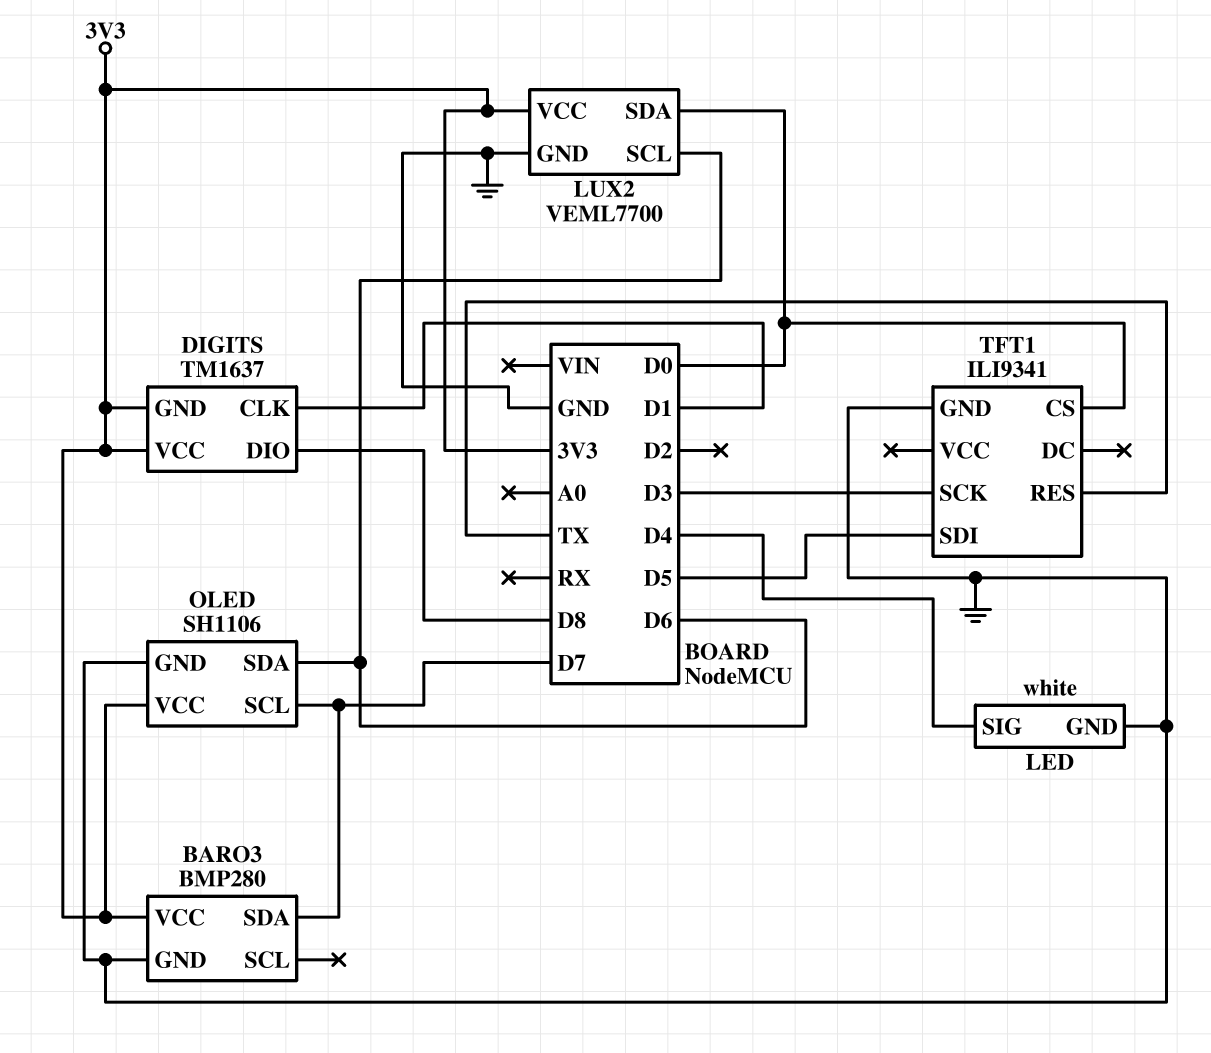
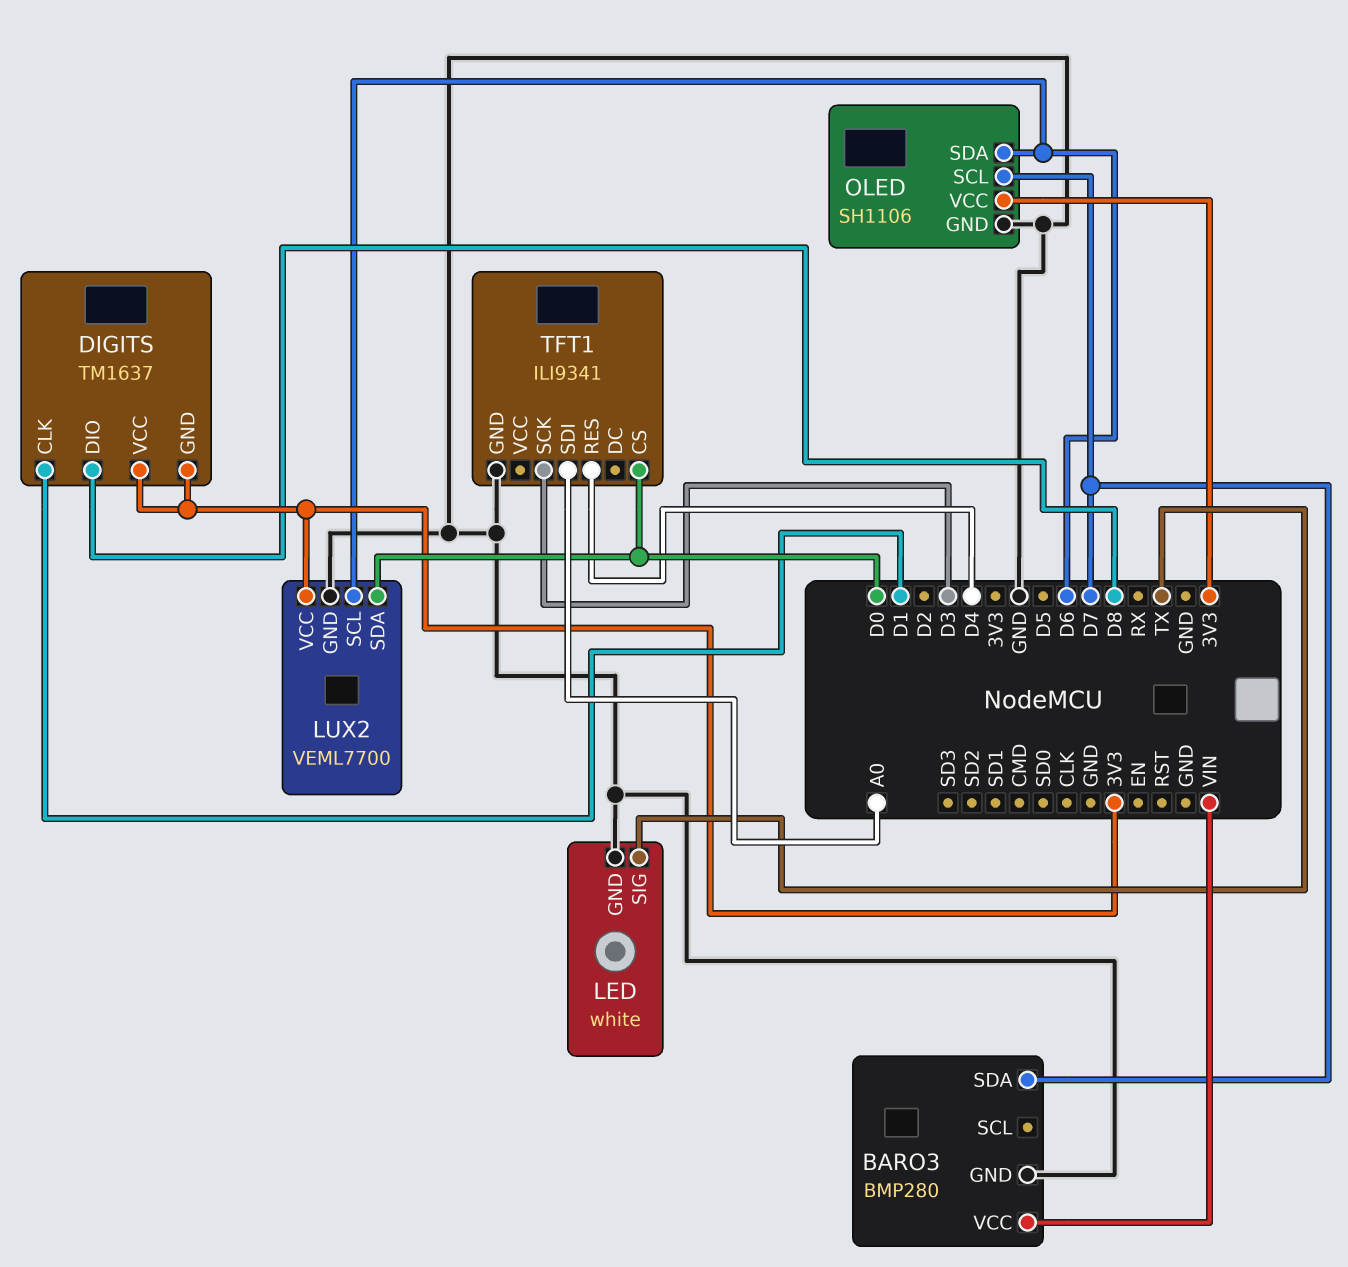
BARO3 pin VCC: 3V3 -> VIN
LED pin SIG: D4 -> TX
TFT1 pin RES: TX -> D4
TFT1 pin SDI: D5 -> A0

